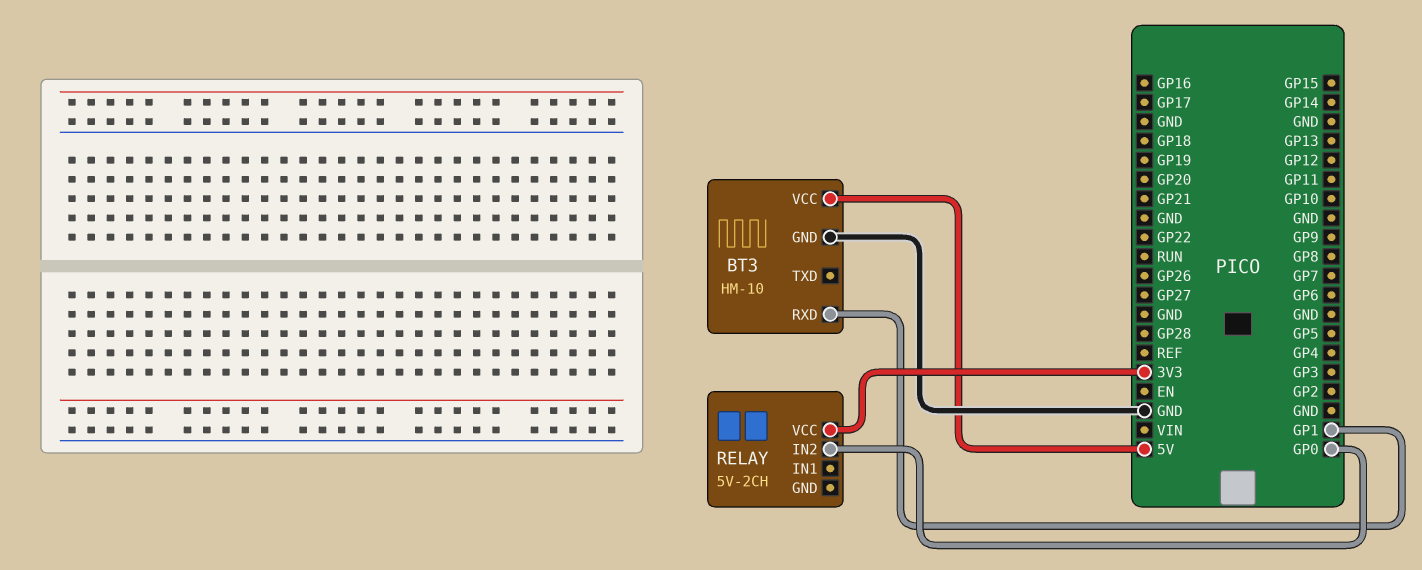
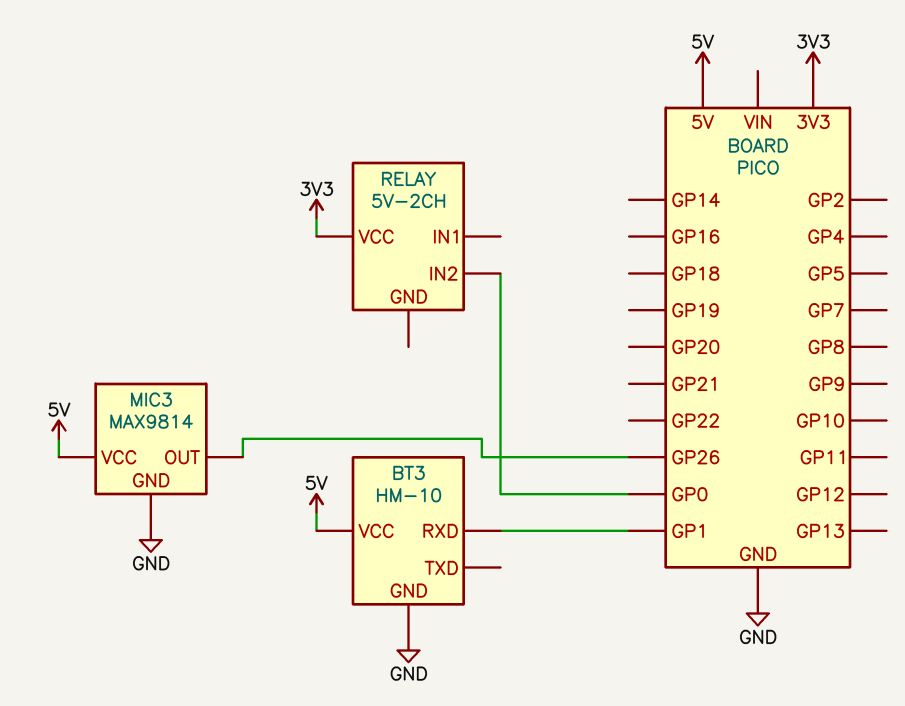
MIC3: none -> MAX9814
MIC3 pin GND: none -> GND
MIC3 pin OUT: none -> GP26
MIC3 pin VCC: none -> 5V

